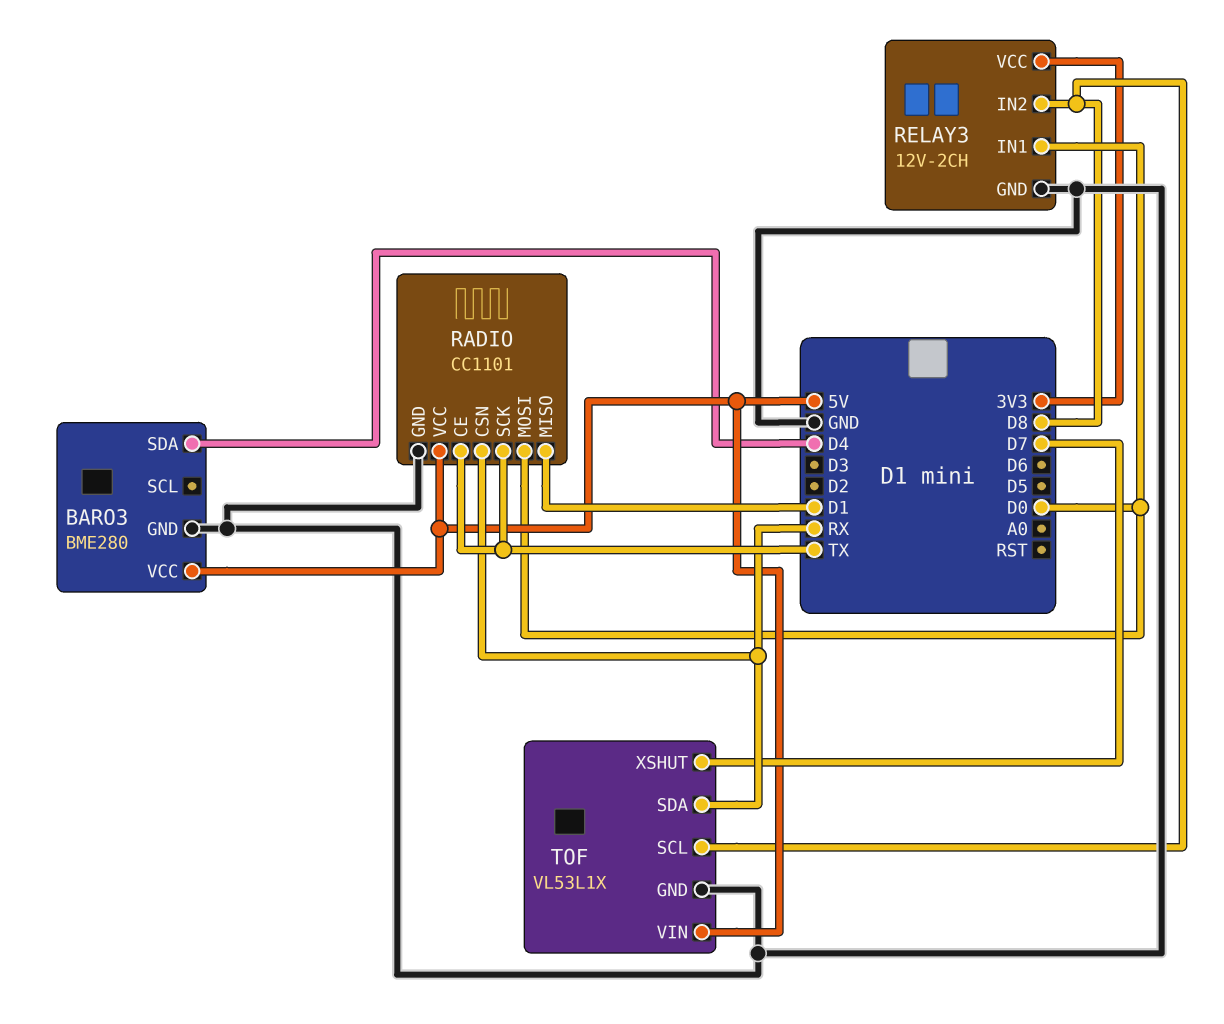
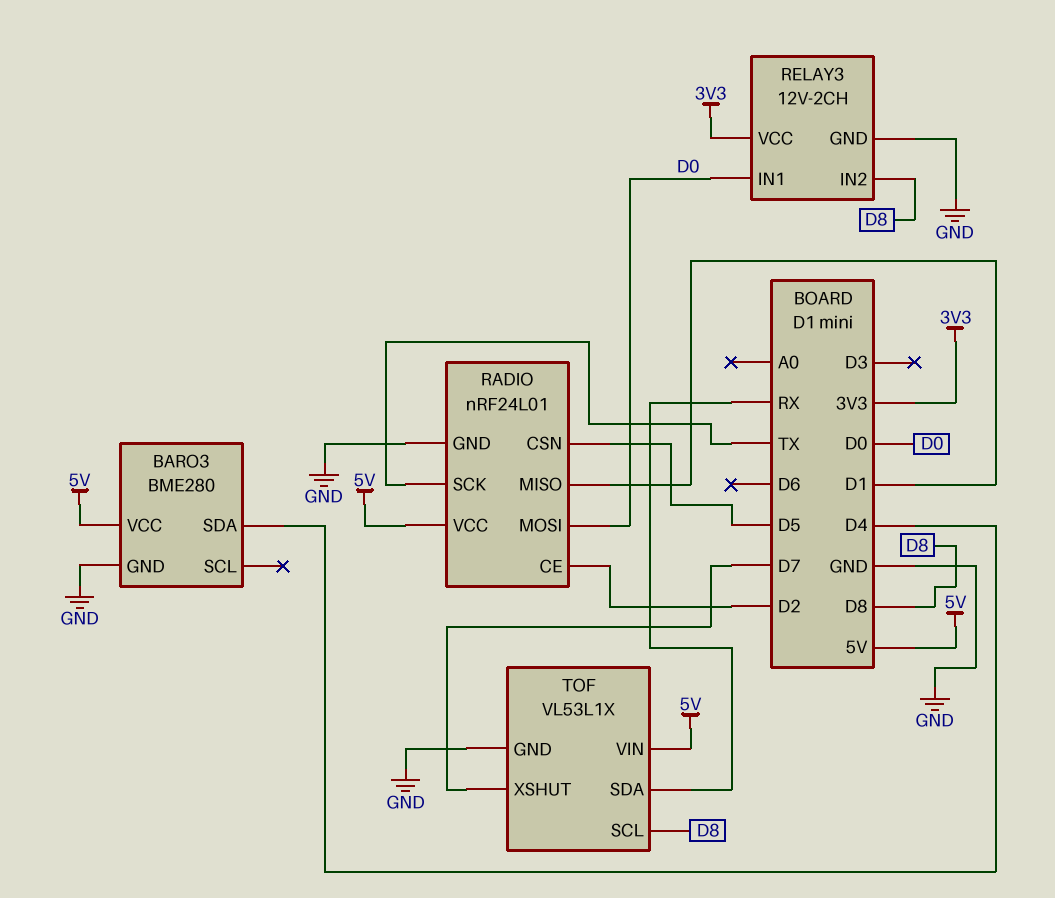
RADIO: CC1101 -> nRF24L01
RADIO pin CE: TX -> D2
RADIO pin CSN: RX -> D5

